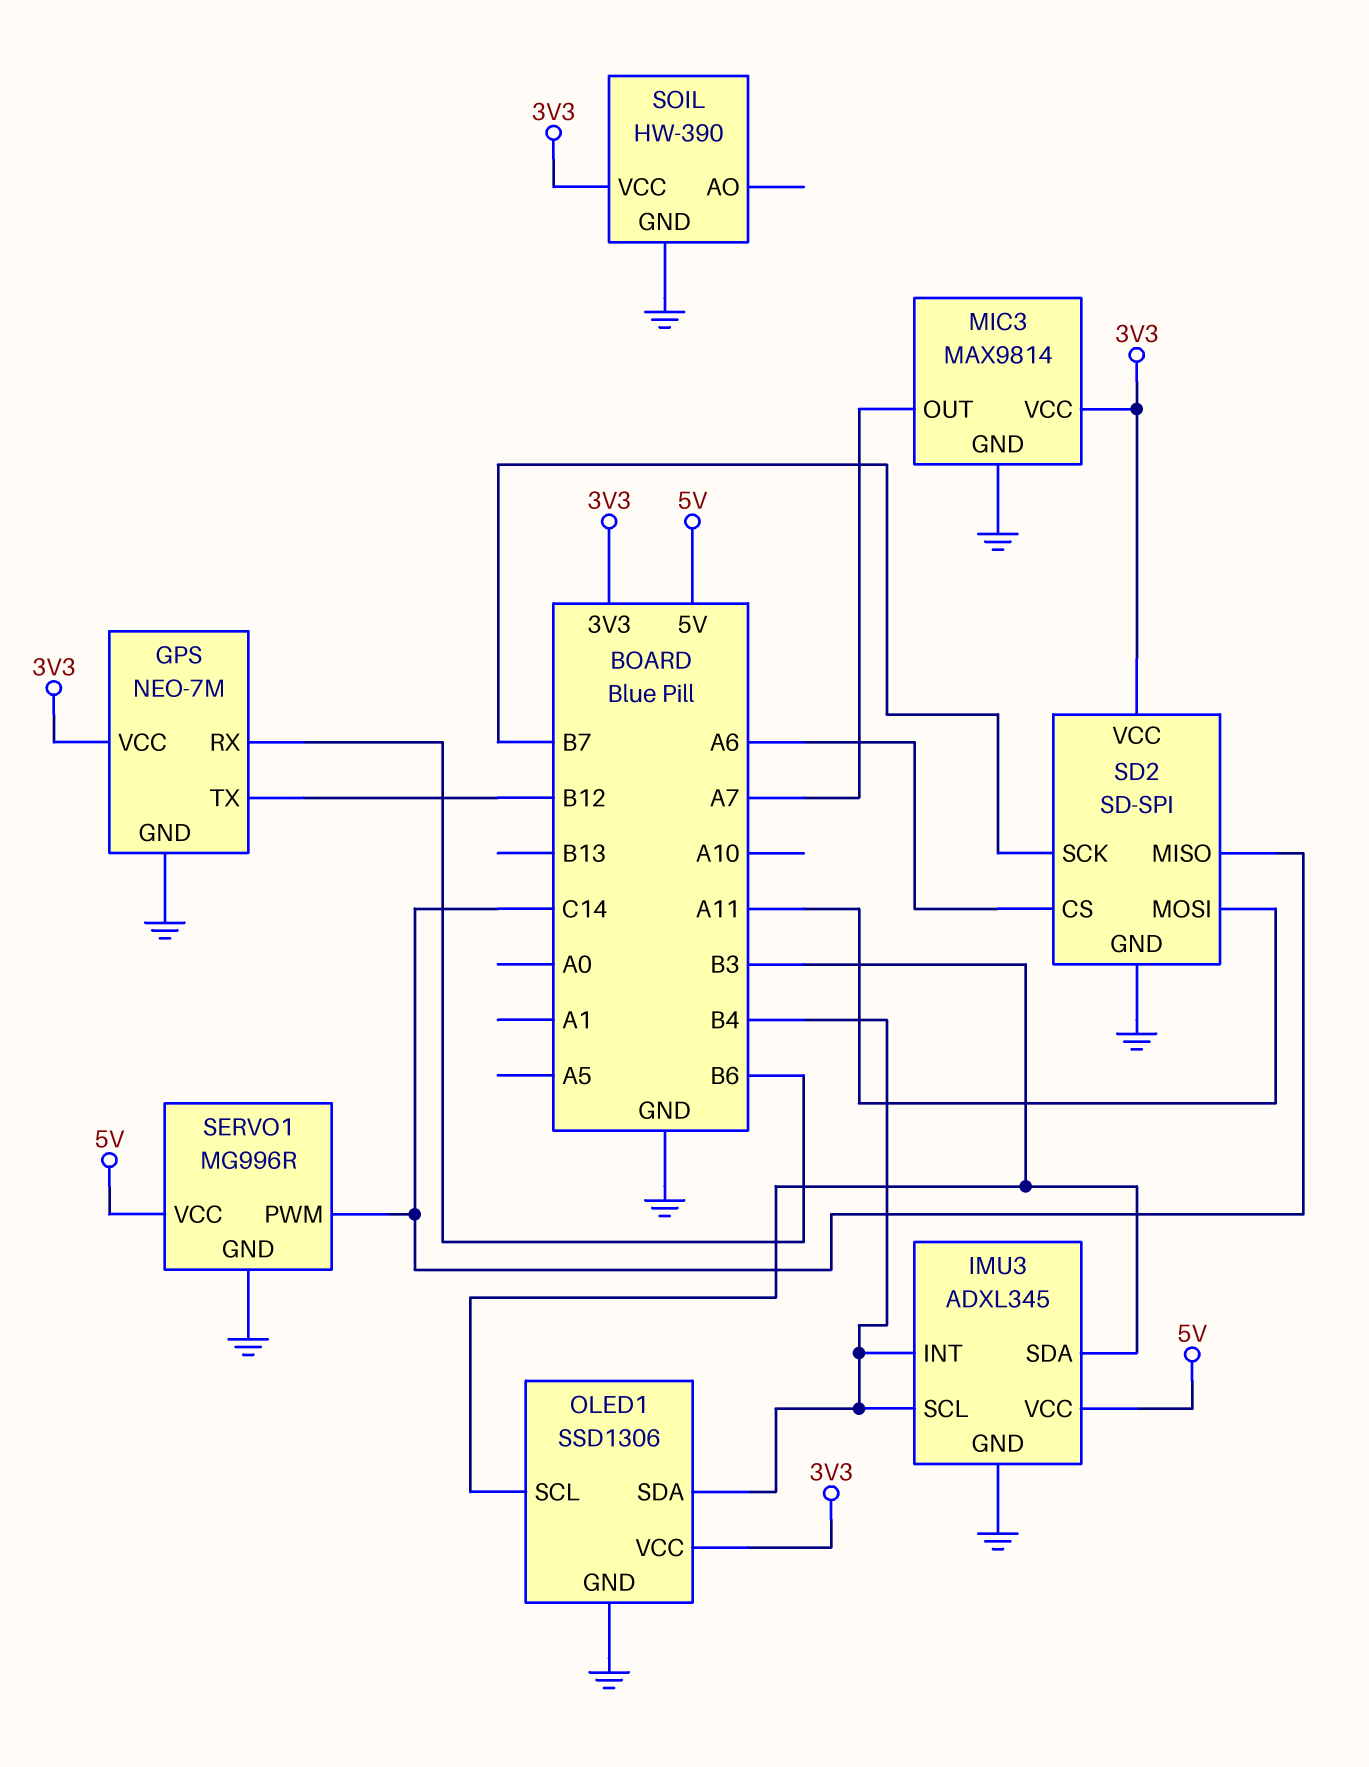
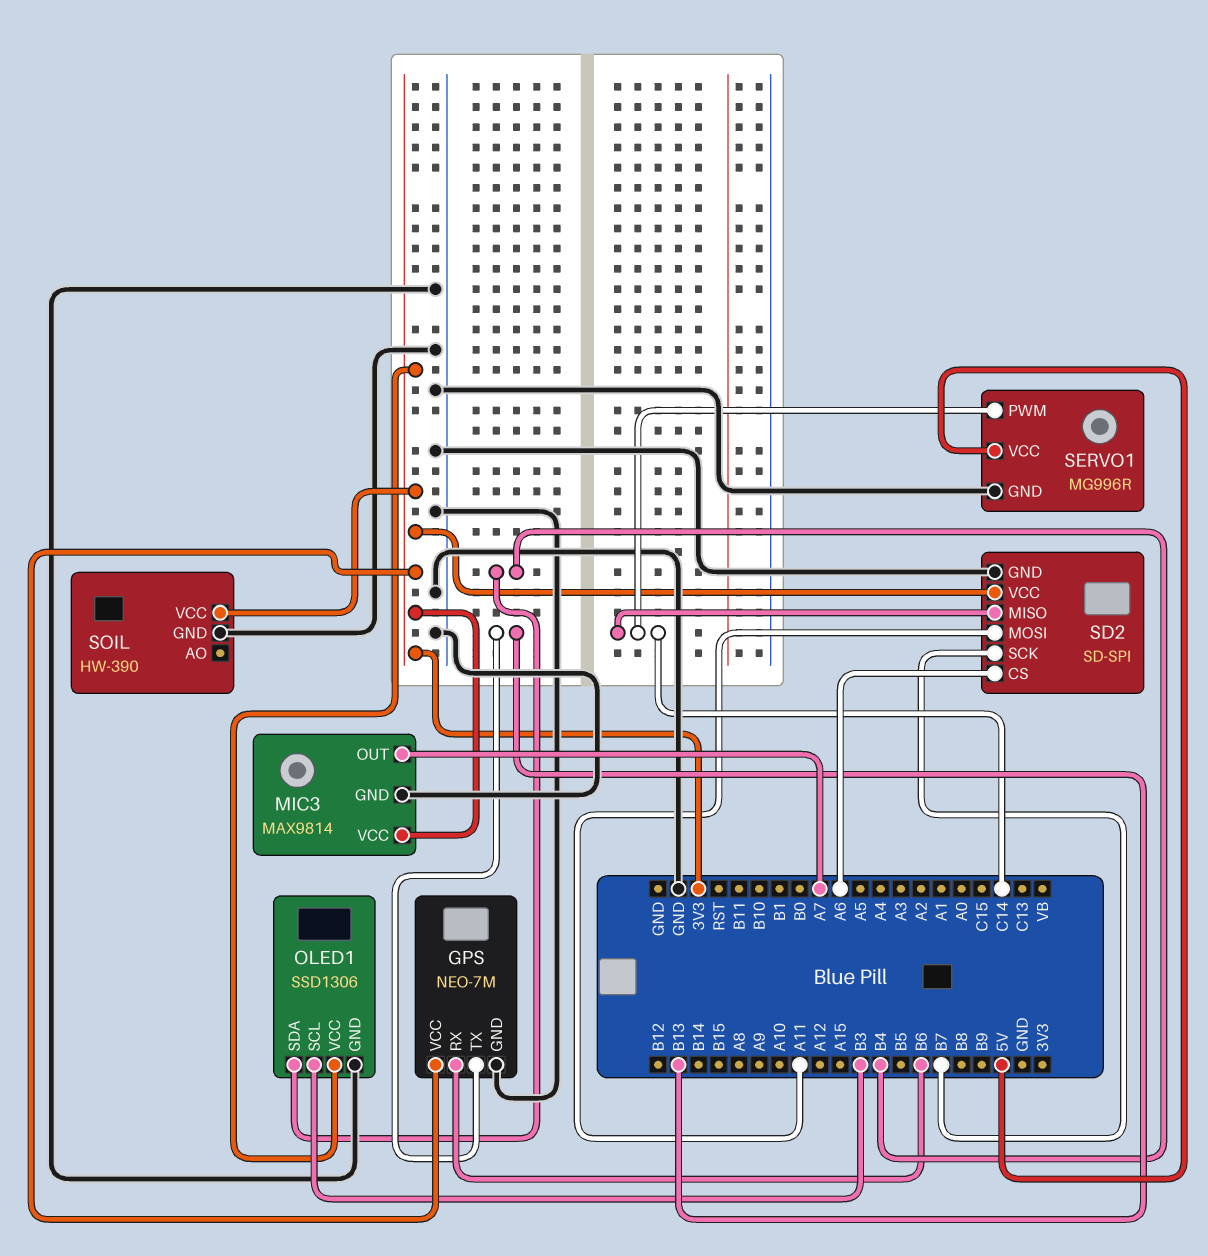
GPS pin TX: B12 -> B13
IMU3: ADXL345 -> none
IMU3 pin GND: GND -> none
IMU3 pin INT: B4 -> none
IMU3 pin SCL: B4 -> none
IMU3 pin SDA: B3 -> none
IMU3 pin VCC: 5V -> none

